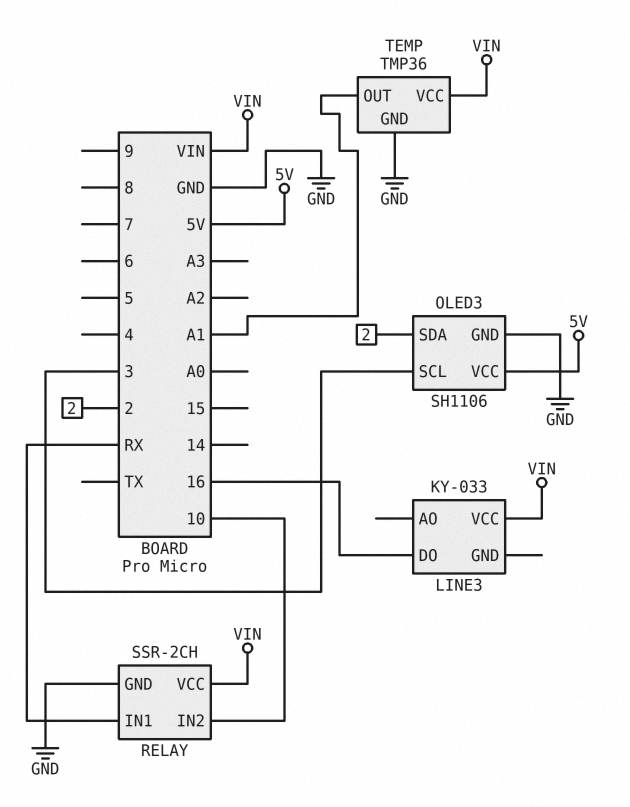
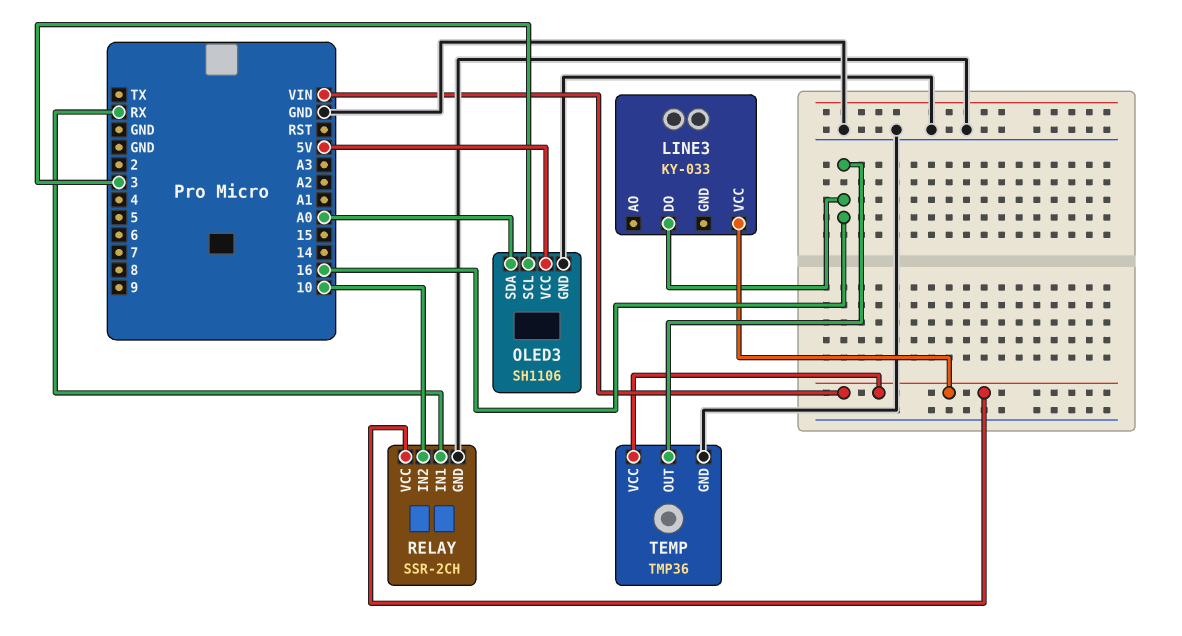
OLED3 pin SDA: 2 -> A0
TEMP pin OUT: A1 -> 16

